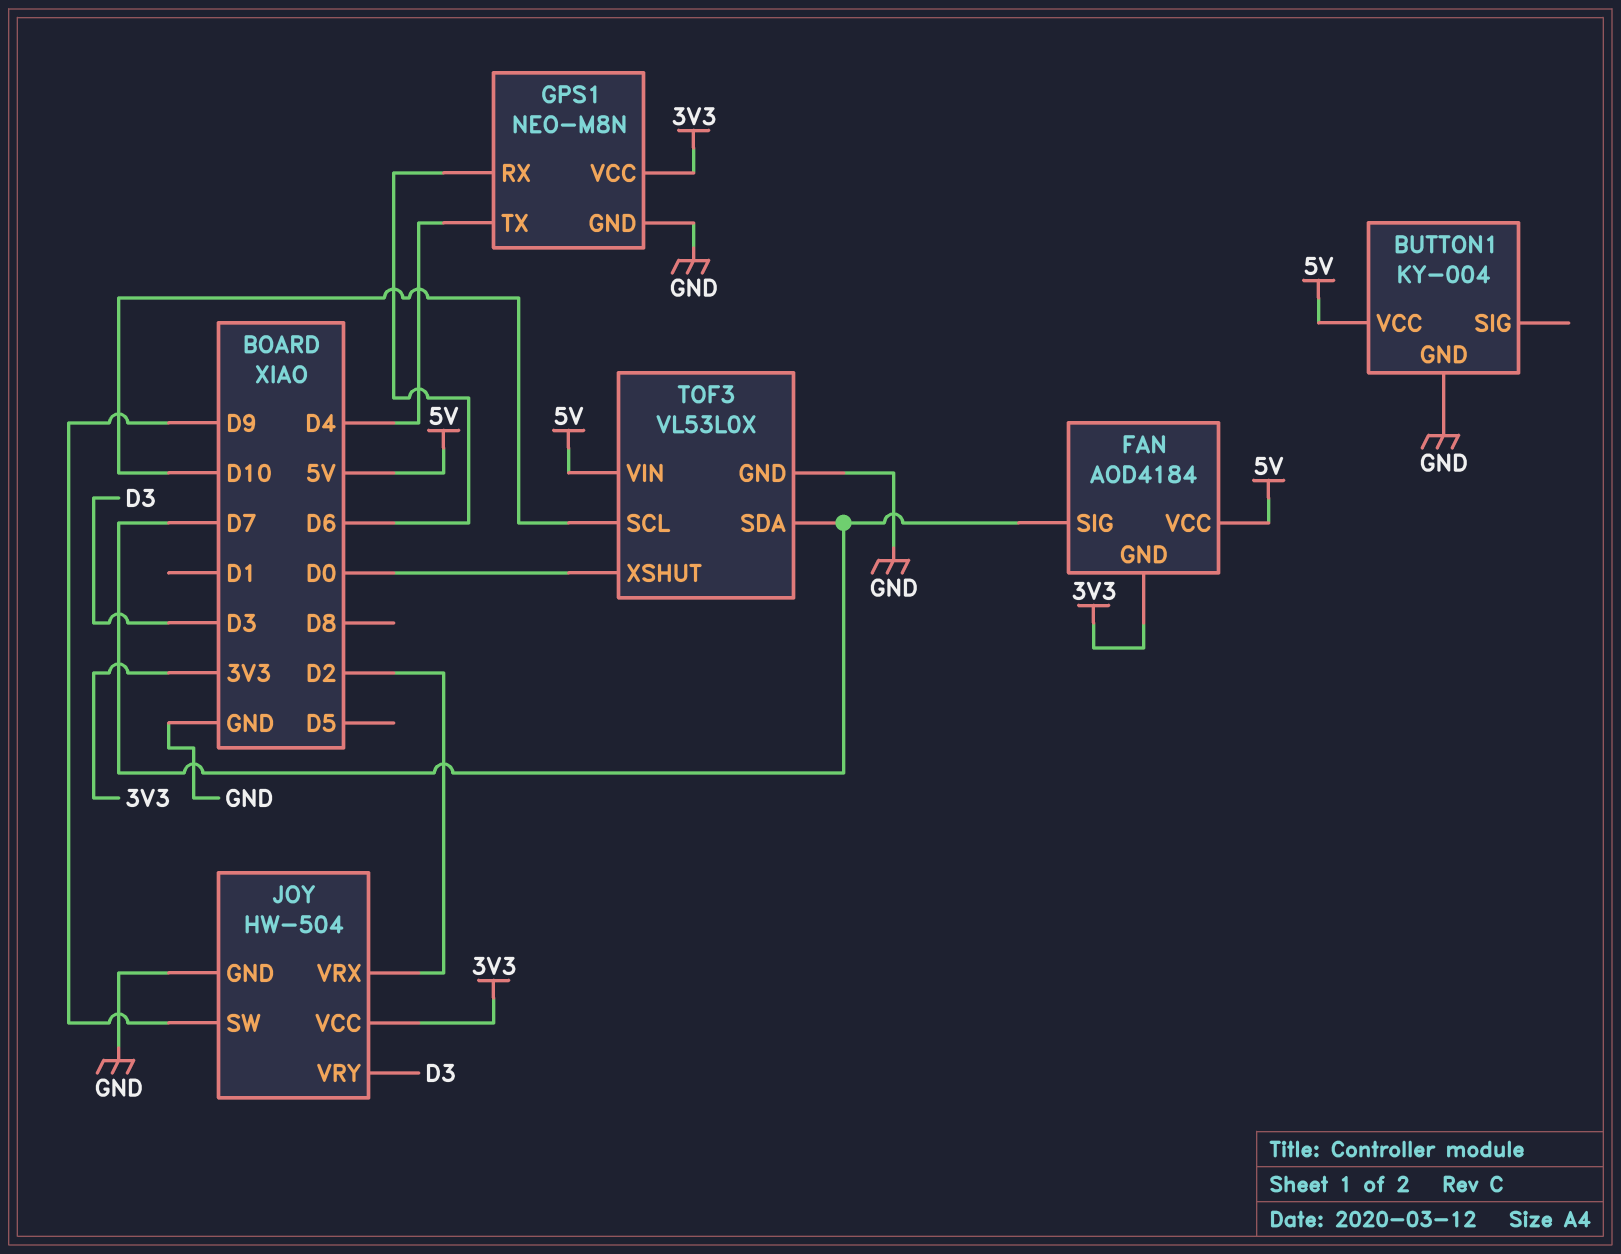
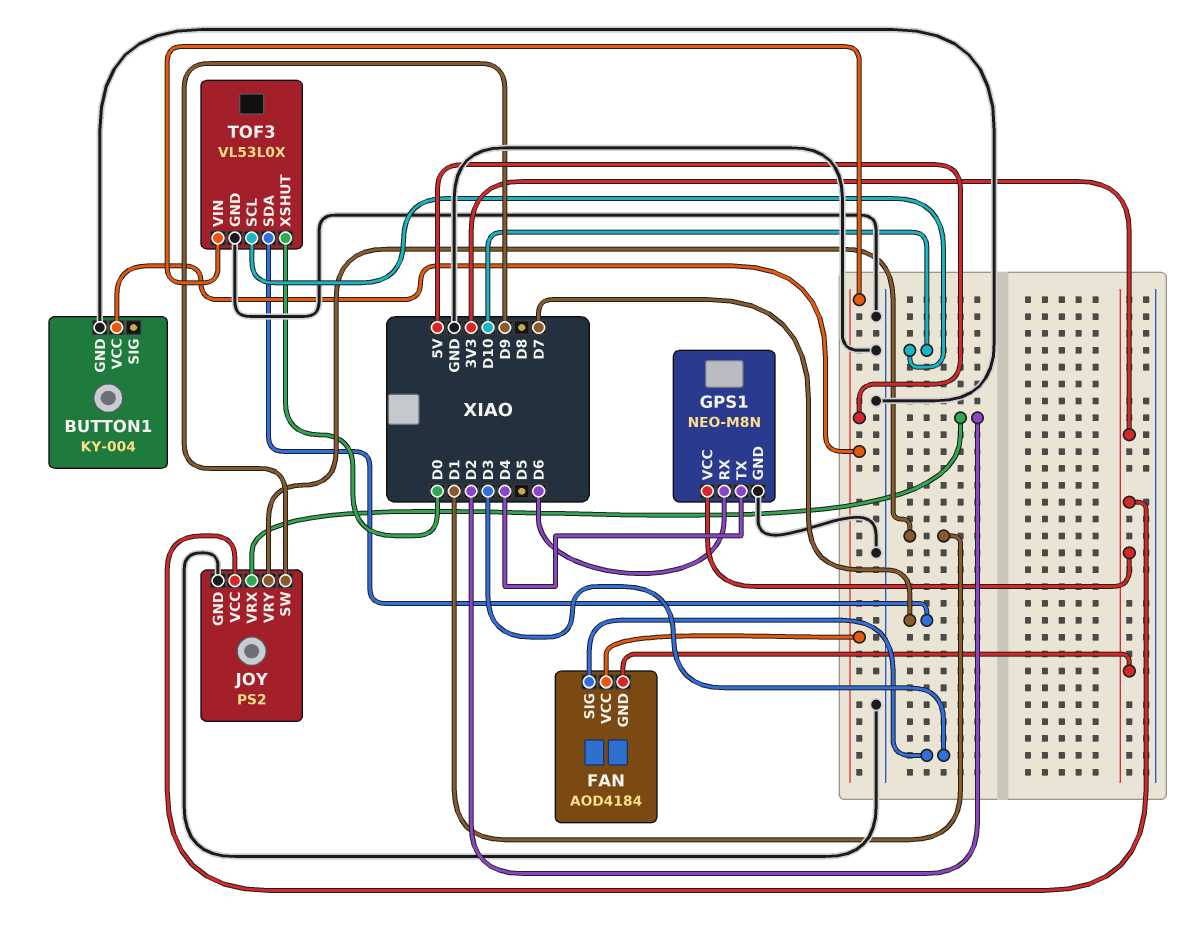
FAN pin SIG: D7 -> D3
JOY: HW-504 -> PS2
JOY pin VRY: D3 -> D1

